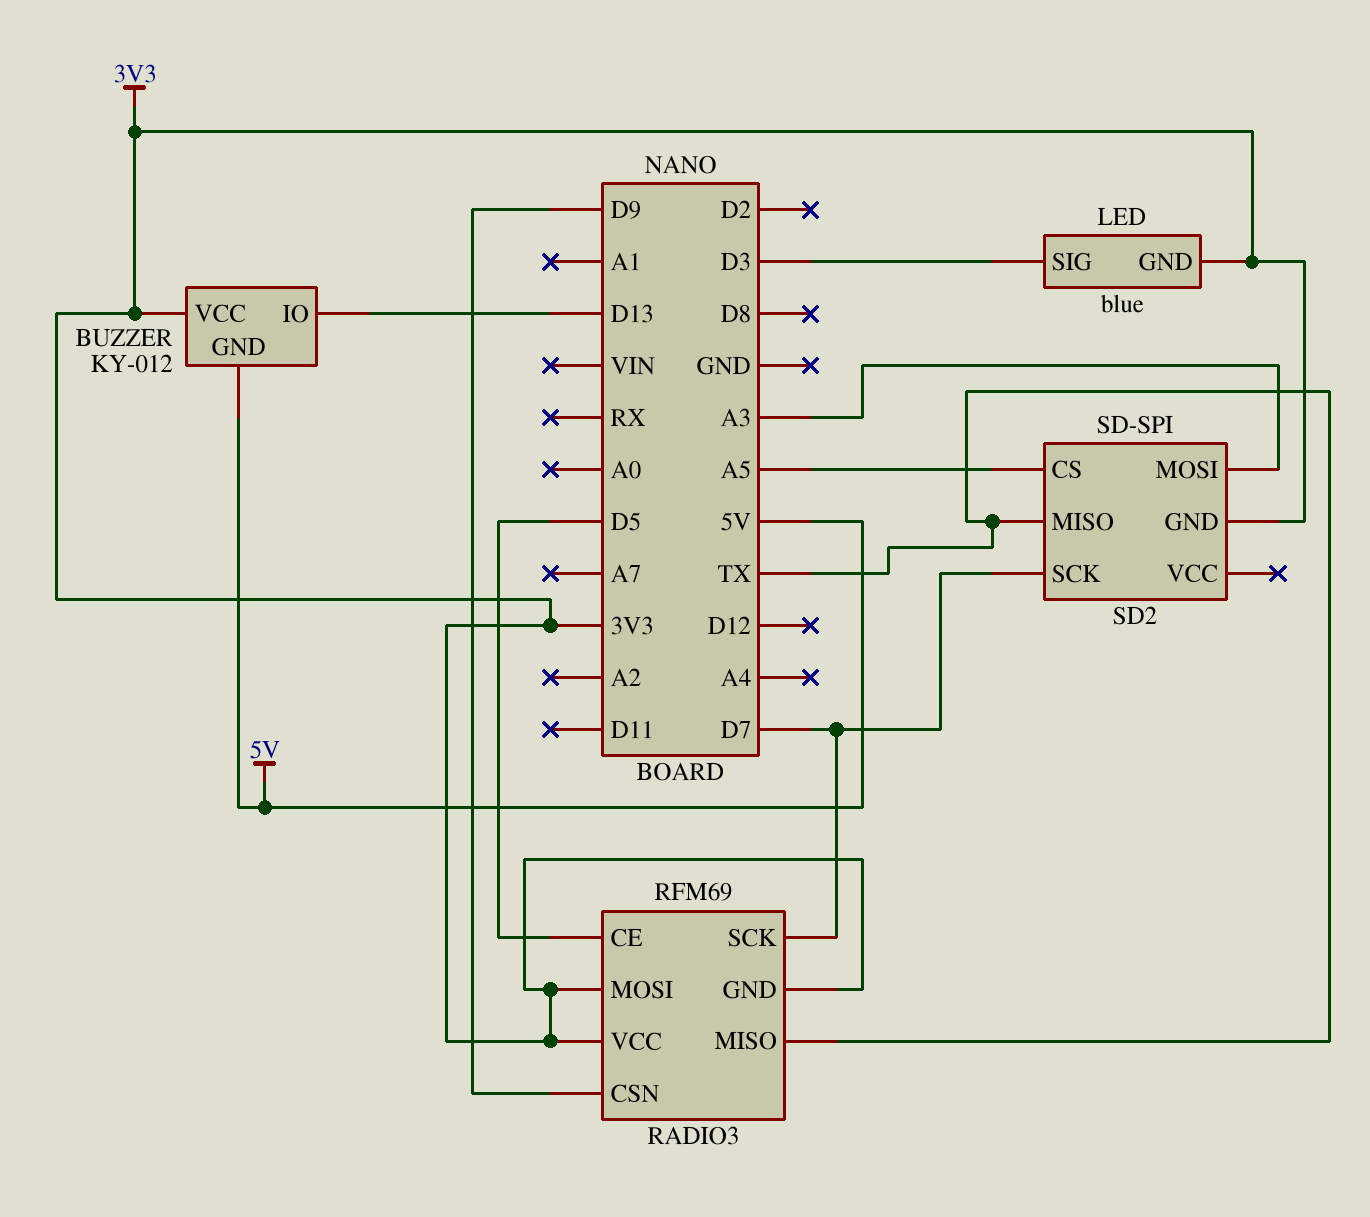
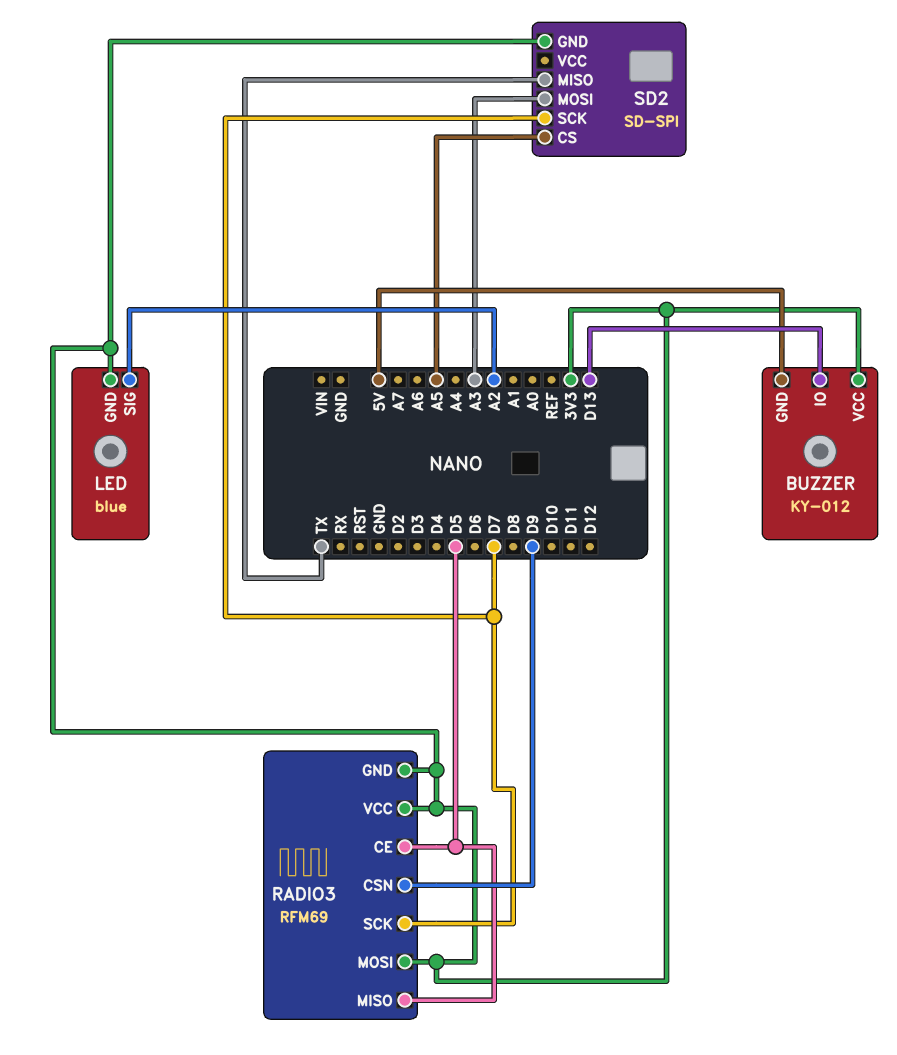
LED pin SIG: D3 -> A2
RADIO3 pin MISO: TX -> D5

